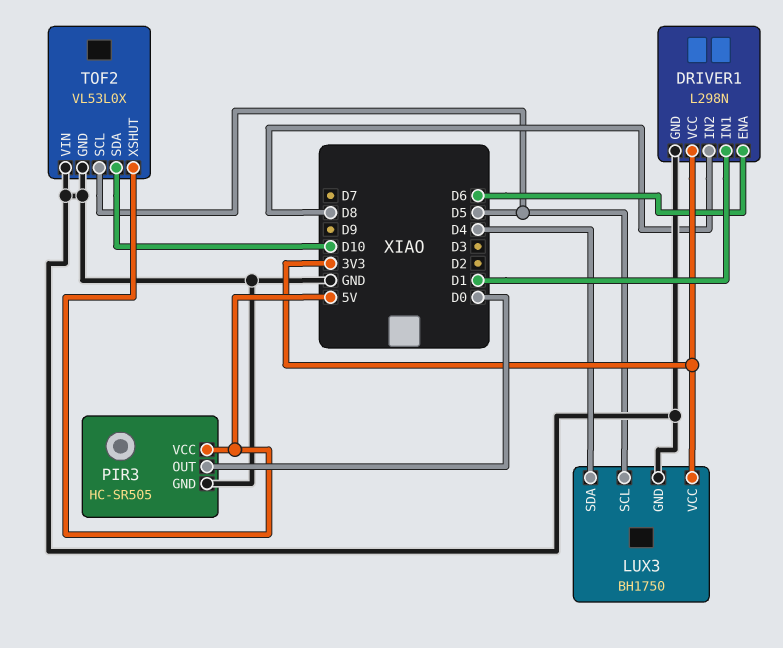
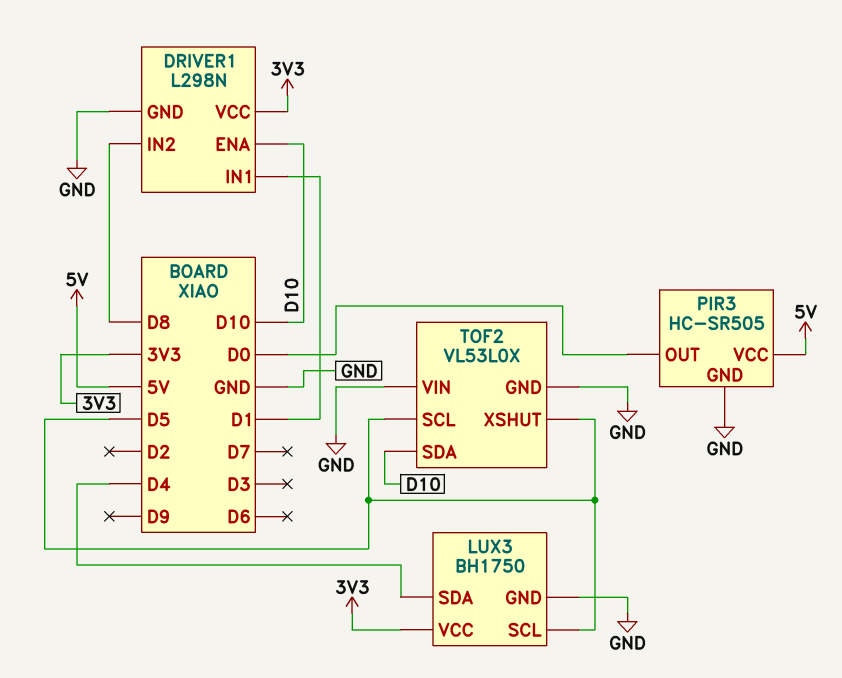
DRIVER1 pin ENA: D6 -> D10
TOF2 pin XSHUT: 5V -> D5

